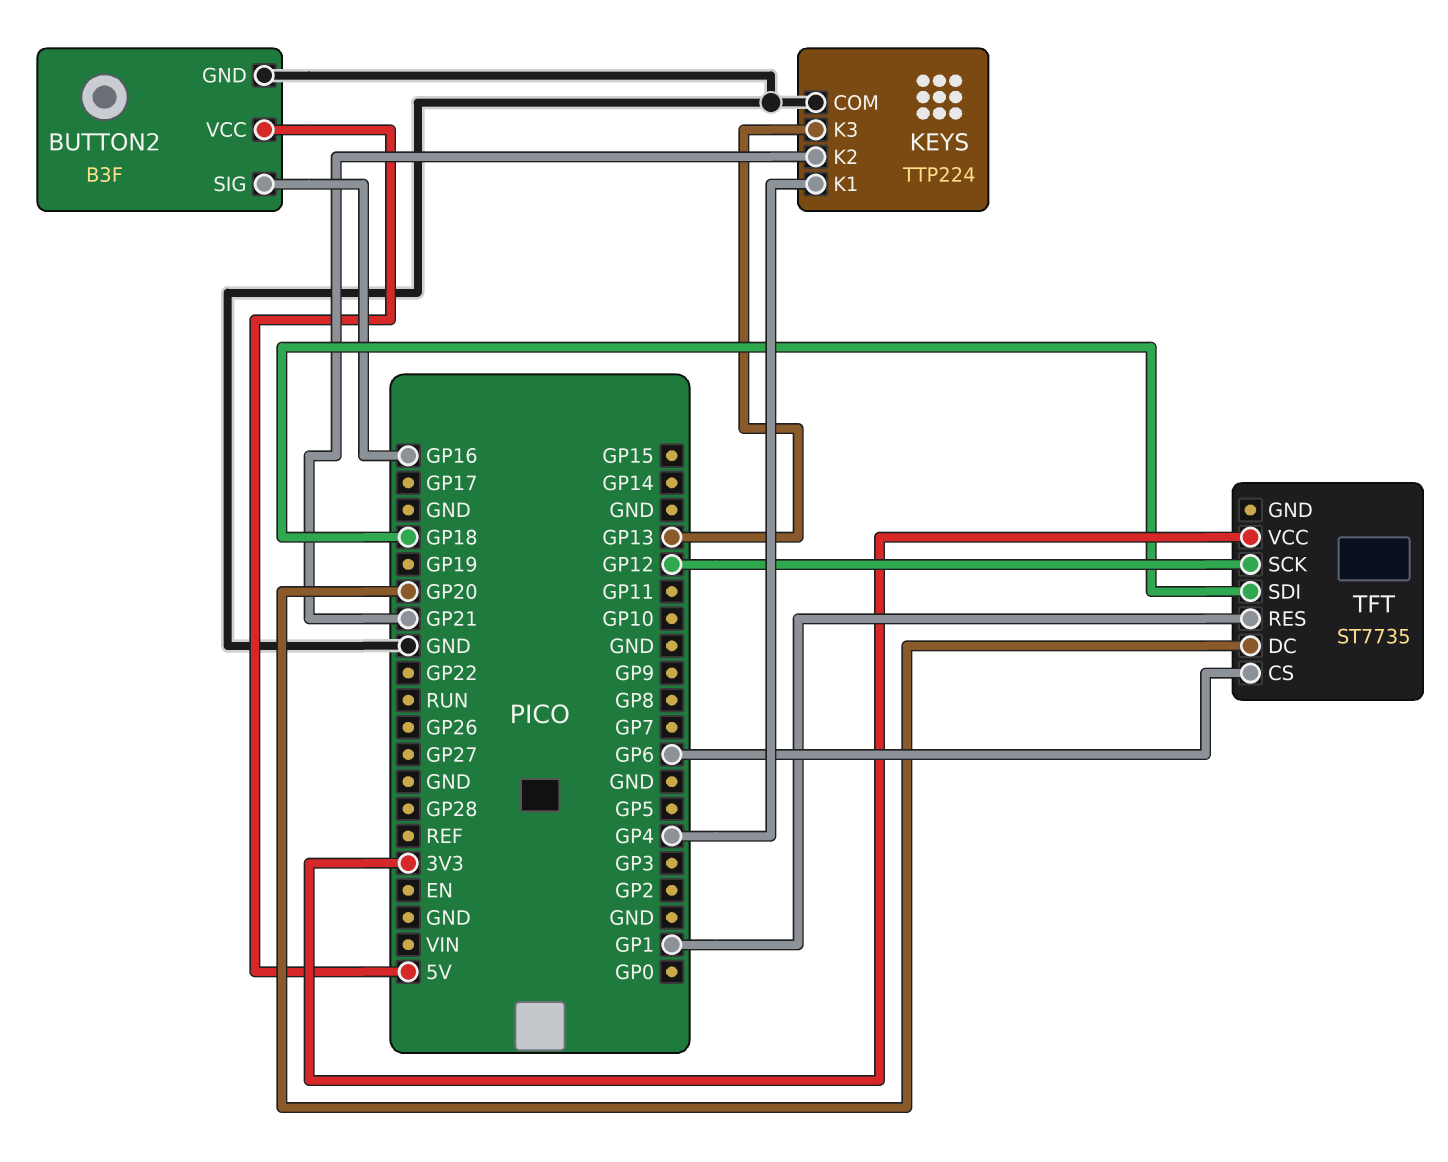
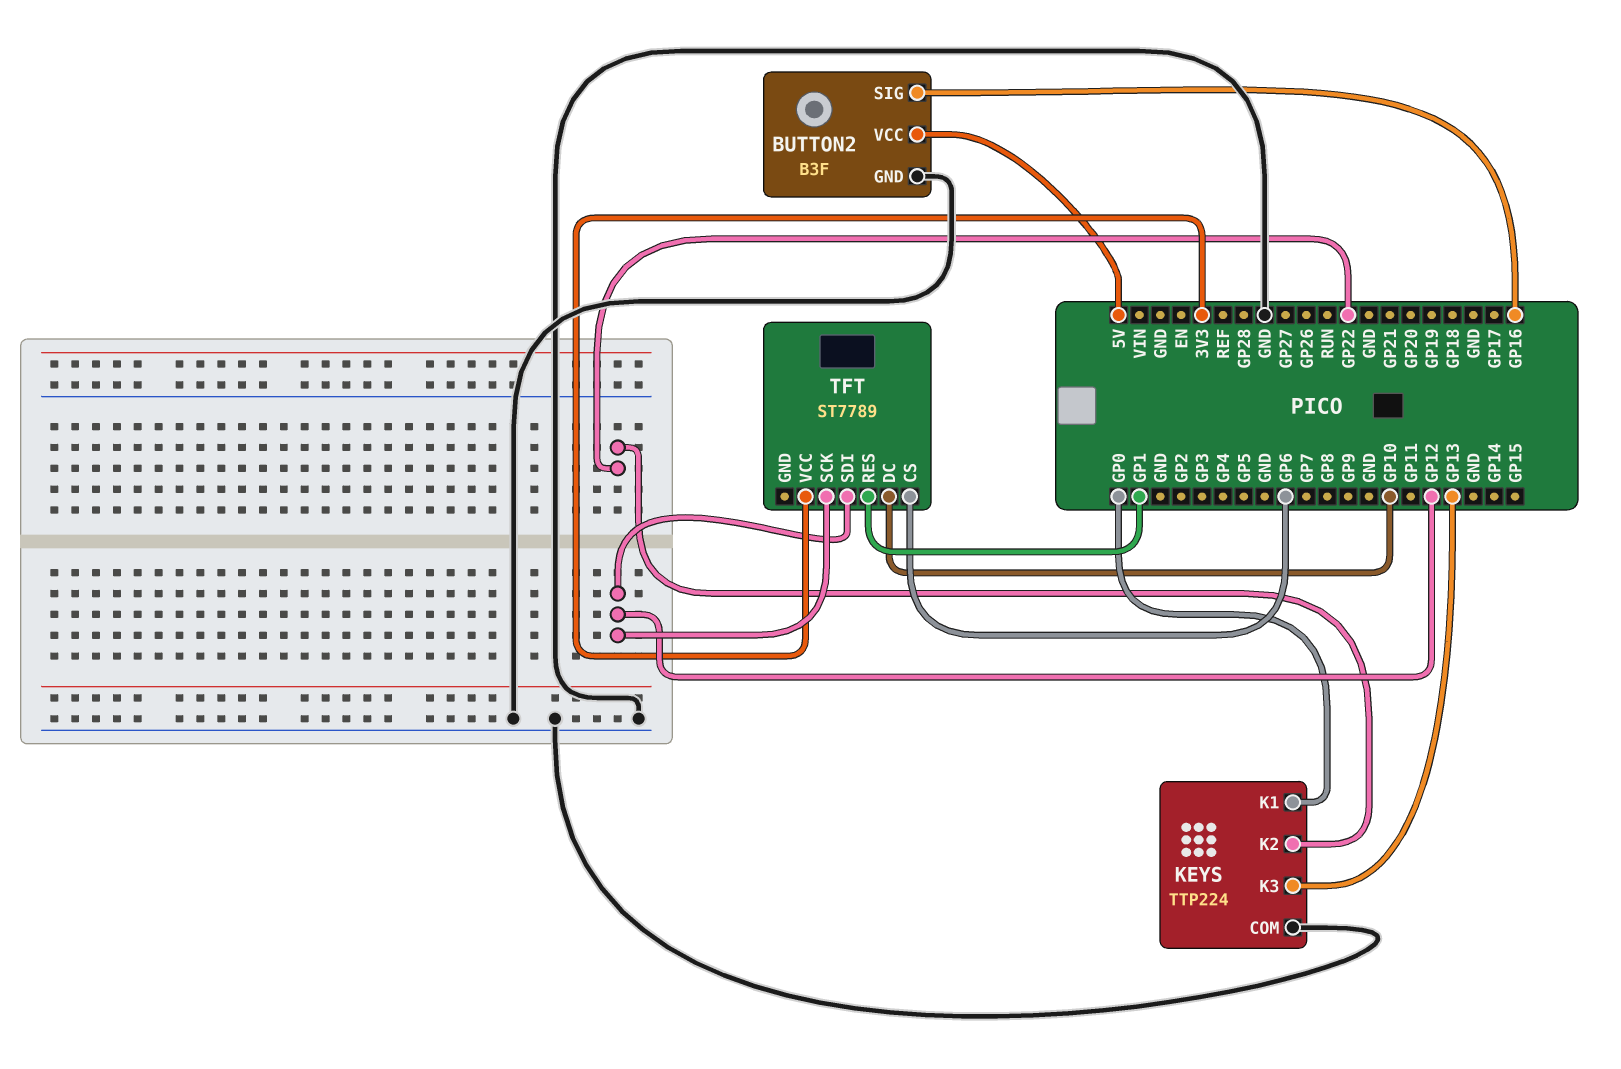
KEYS pin K1: GP4 -> GP0
KEYS pin K2: GP21 -> GP22
TFT: ST7735 -> ST7789
TFT pin DC: GP20 -> GP10
TFT pin SDI: GP18 -> GP12

